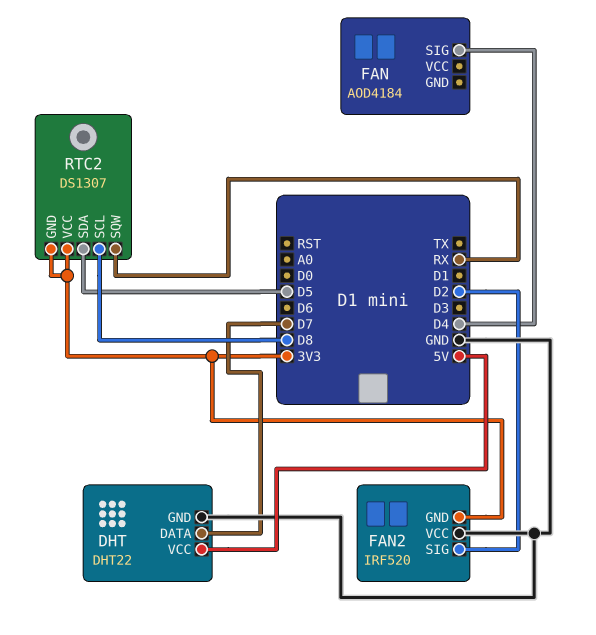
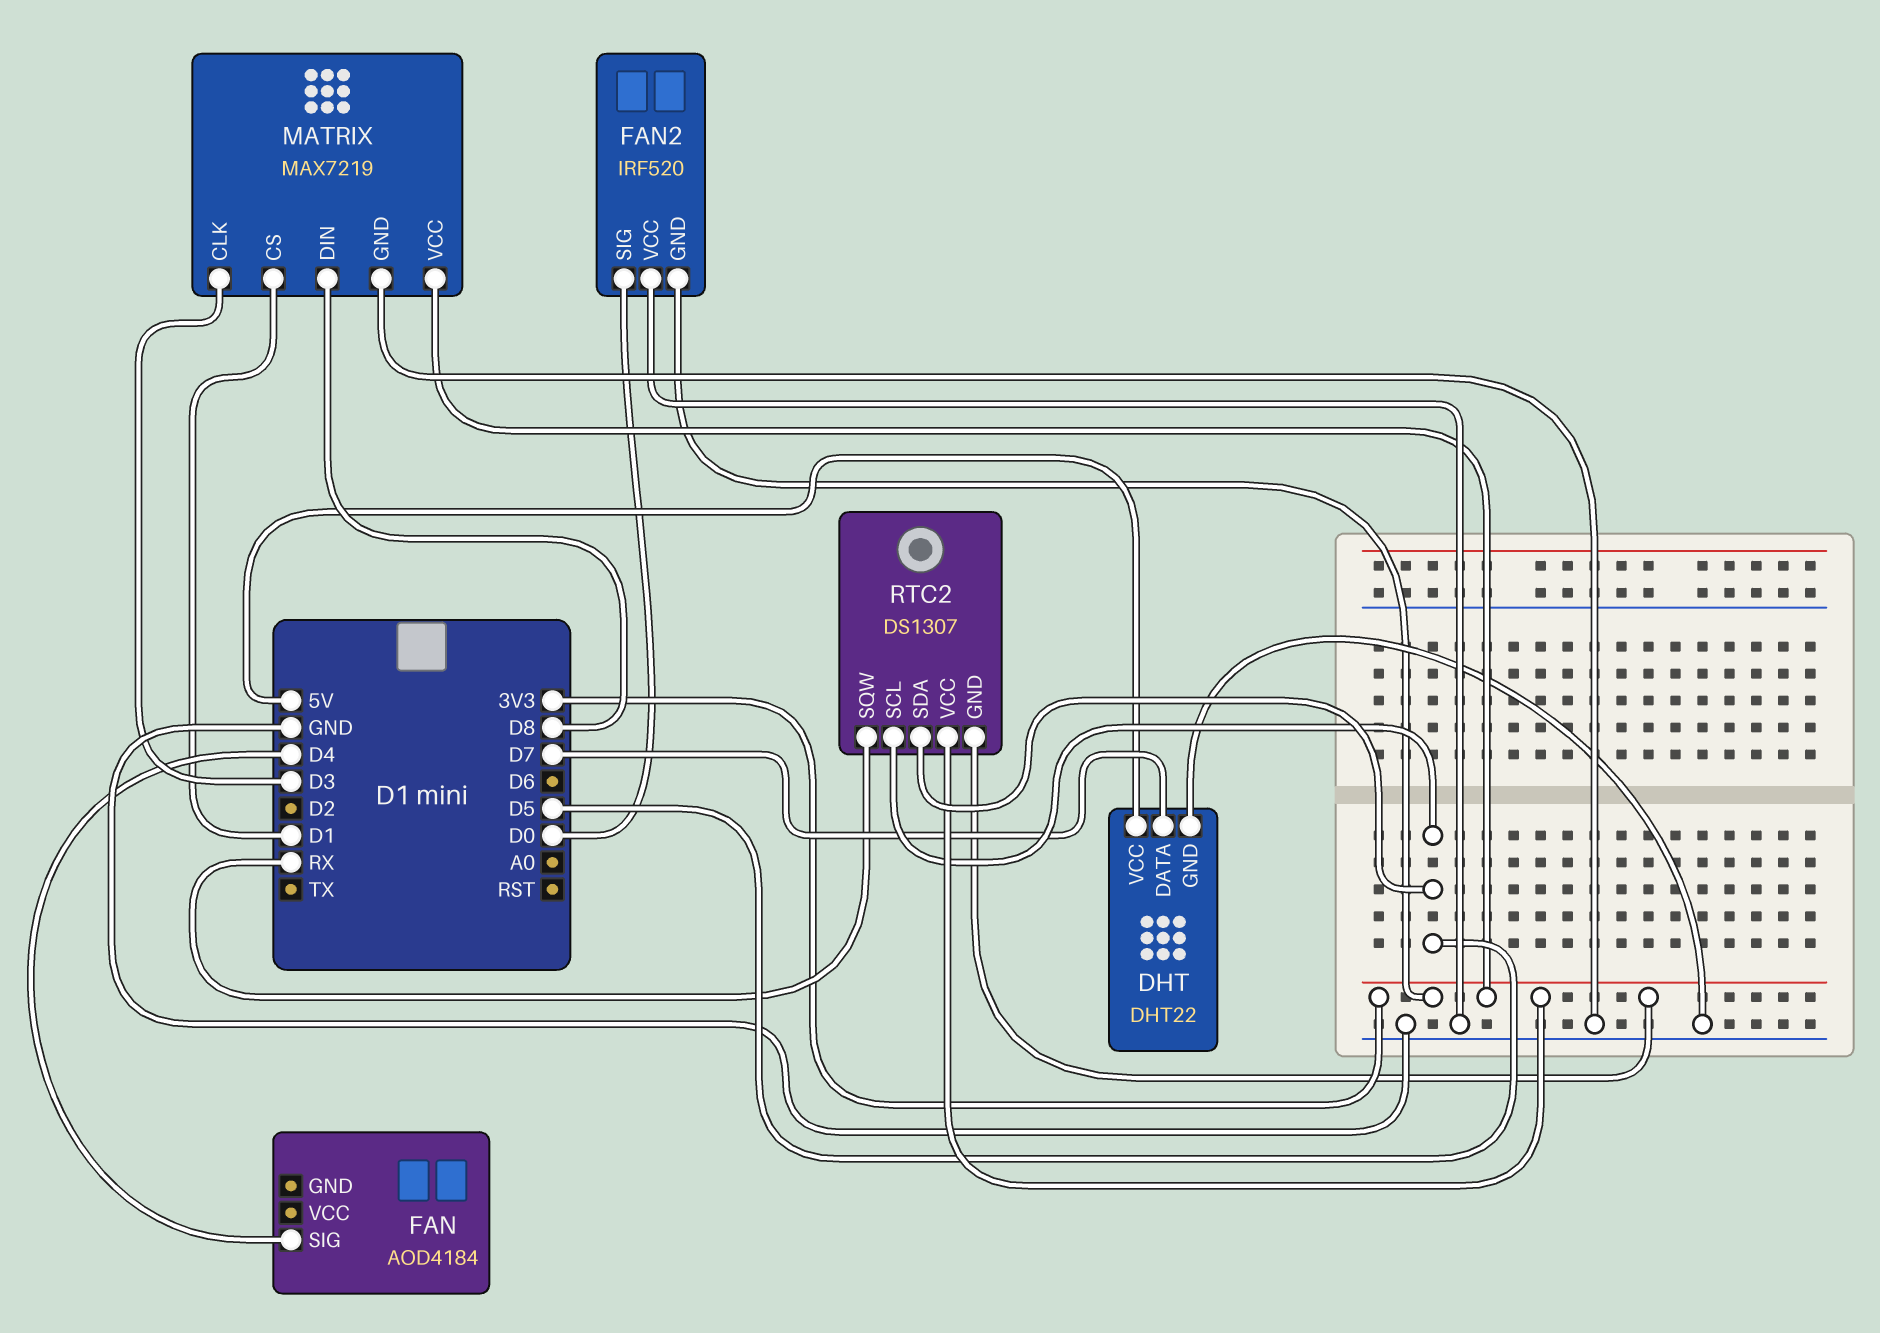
FAN2 pin SIG: D2 -> D0
MATRIX: none -> MAX7219
MATRIX pin CLK: none -> D3
MATRIX pin CS: none -> D1
MATRIX pin DIN: none -> D8
MATRIX pin GND: none -> GND
MATRIX pin VCC: none -> 3V3
RTC2 pin SCL: D8 -> D5

